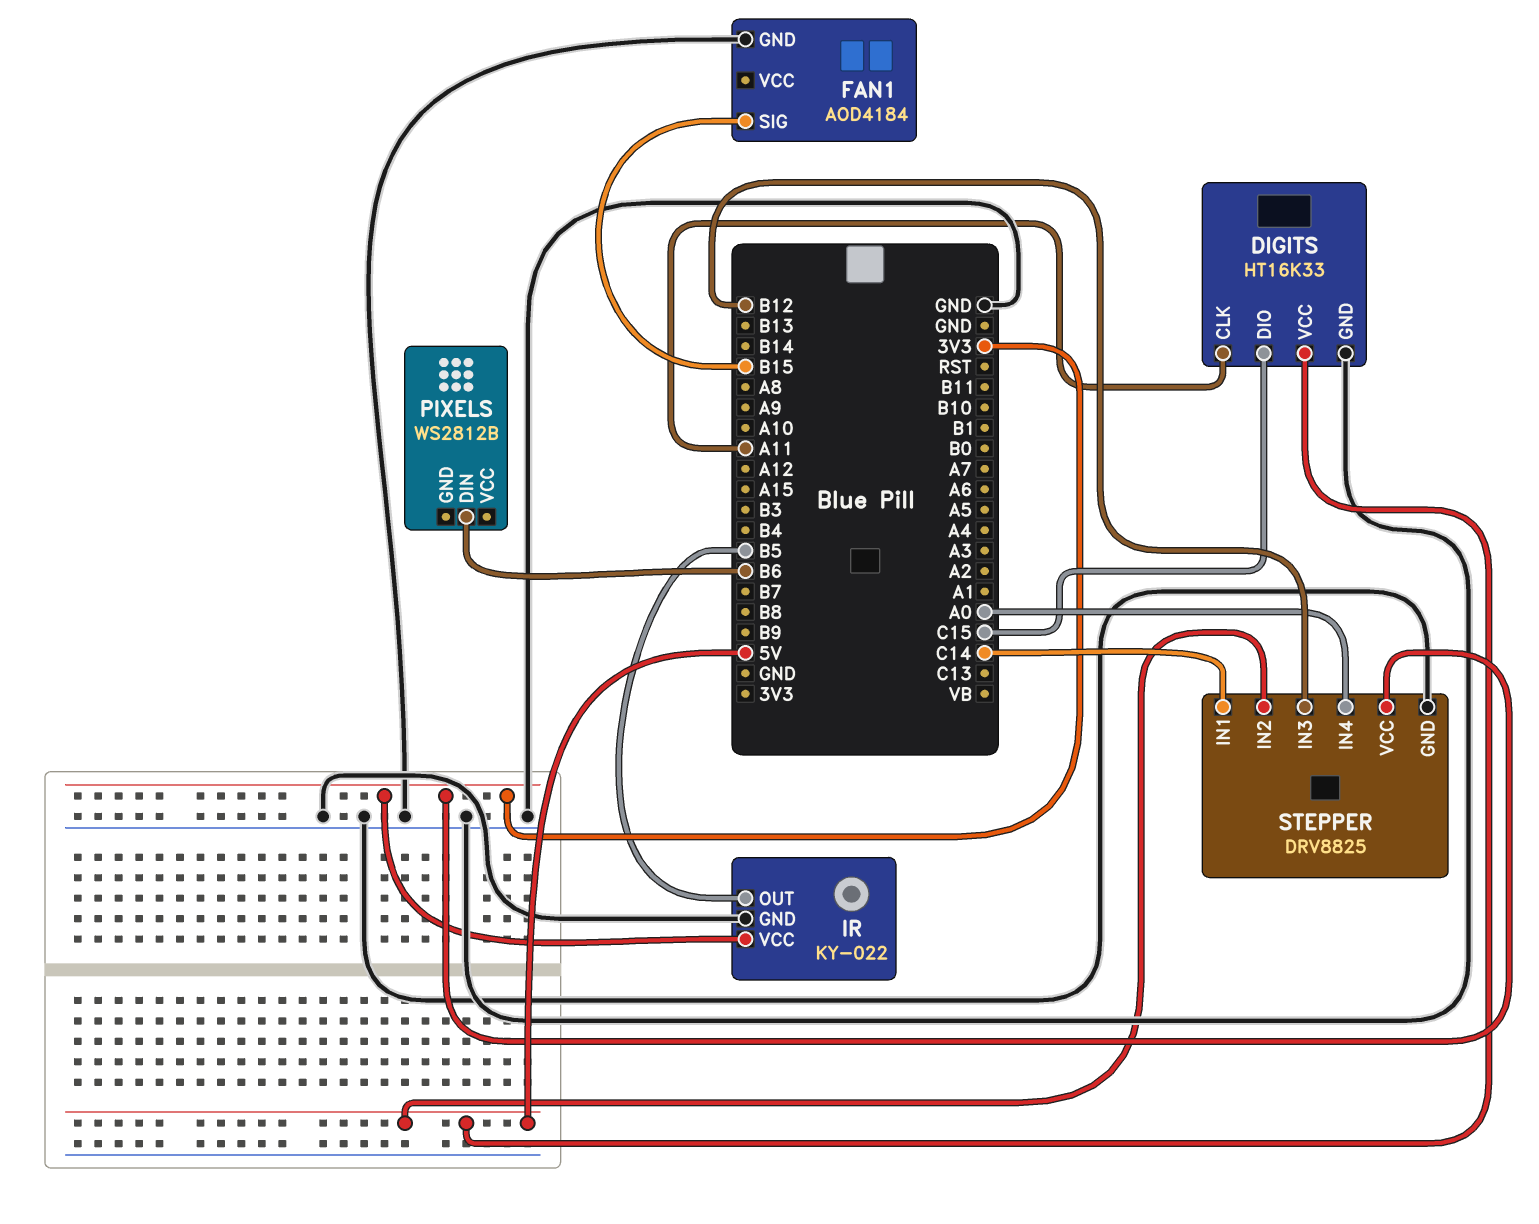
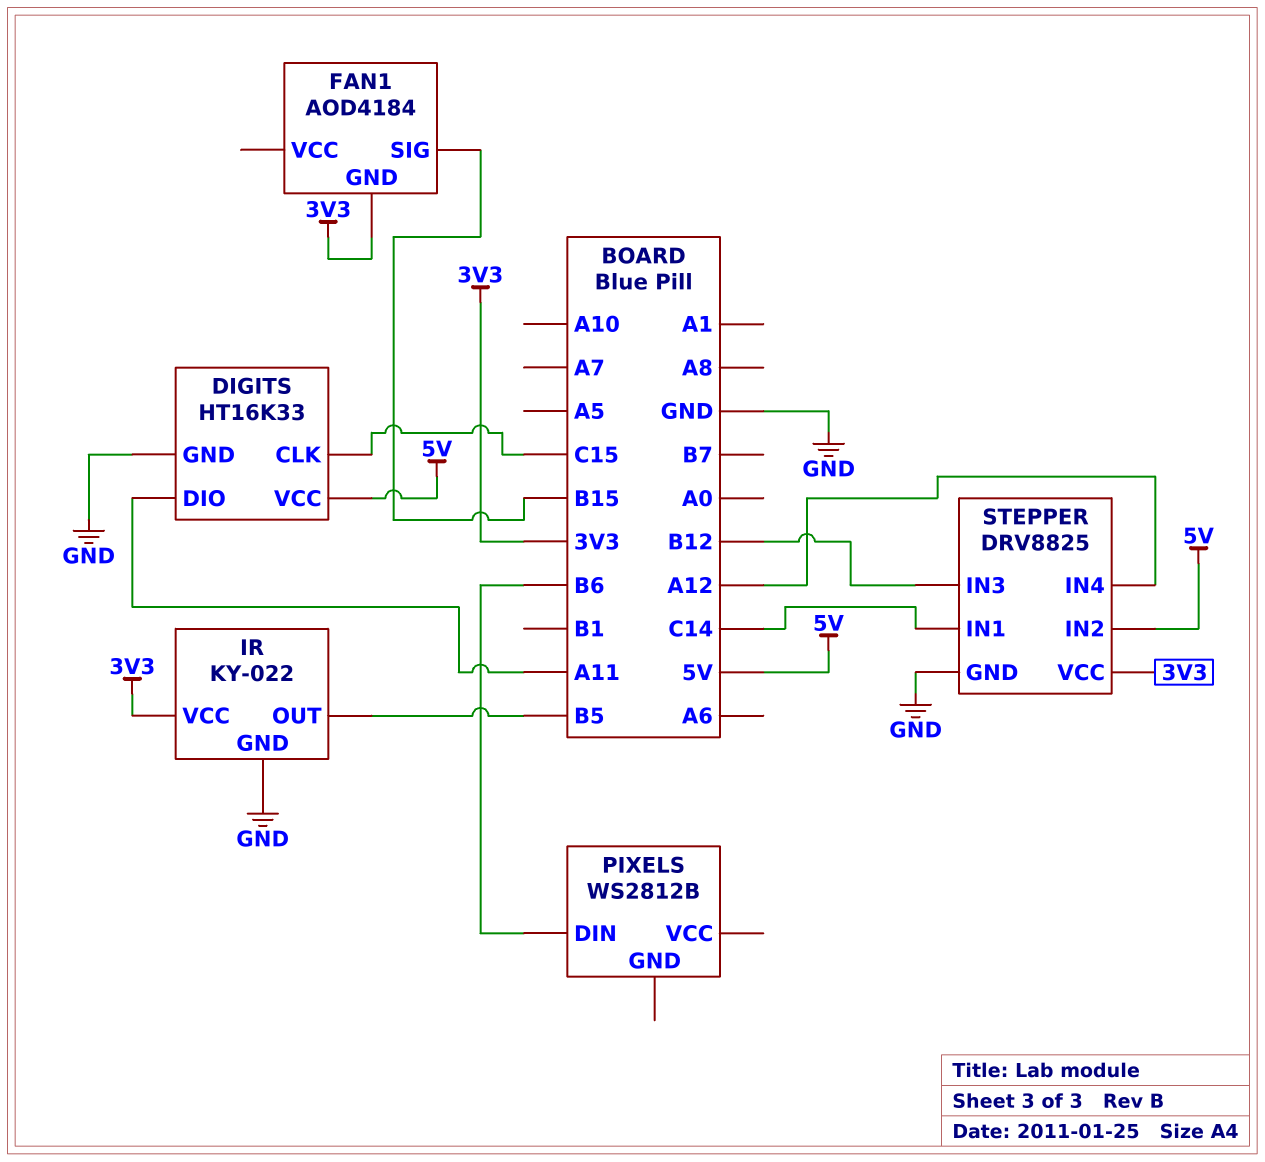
DIGITS pin CLK: A11 -> C15
DIGITS pin DIO: C15 -> A11
FAN1 pin GND: GND -> 3V3
STEPPER pin IN4: A0 -> A12

